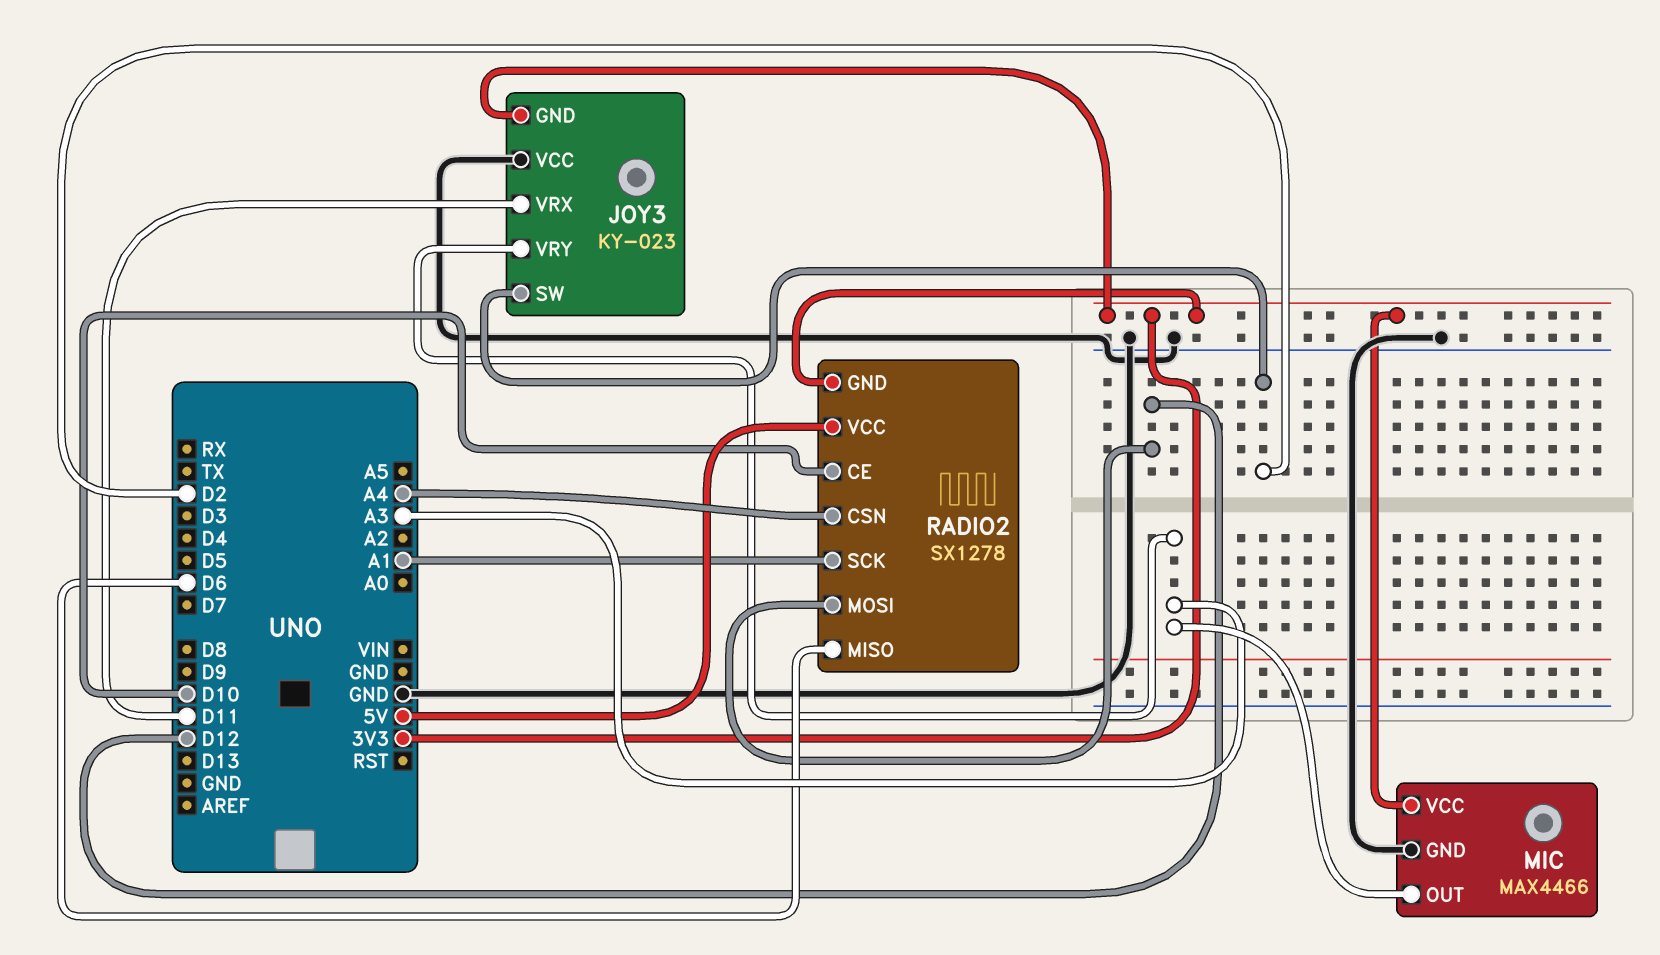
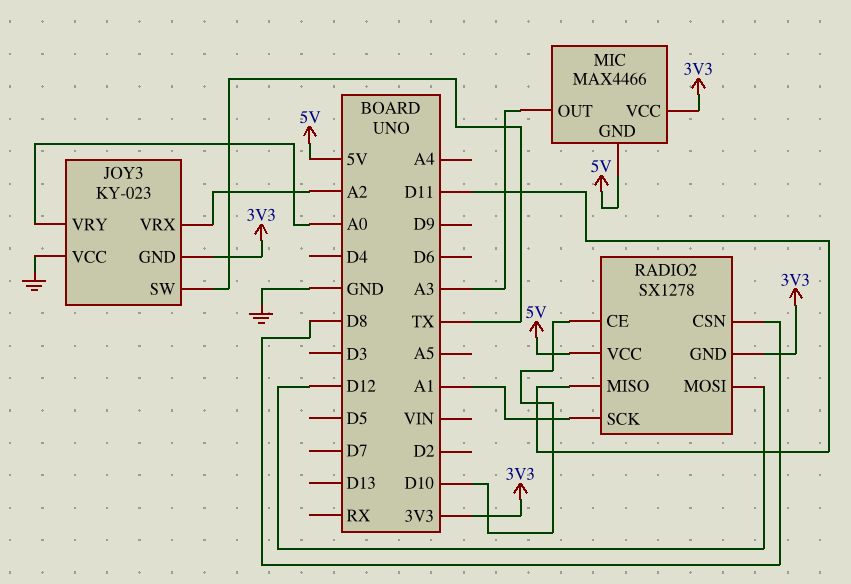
JOY3 pin SW: D2 -> TX
JOY3 pin VRX: D11 -> A2
JOY3 pin VRY: A3 -> A0
MIC pin GND: GND -> 5V
RADIO2 pin CSN: A4 -> D8
RADIO2 pin MISO: D6 -> D11

